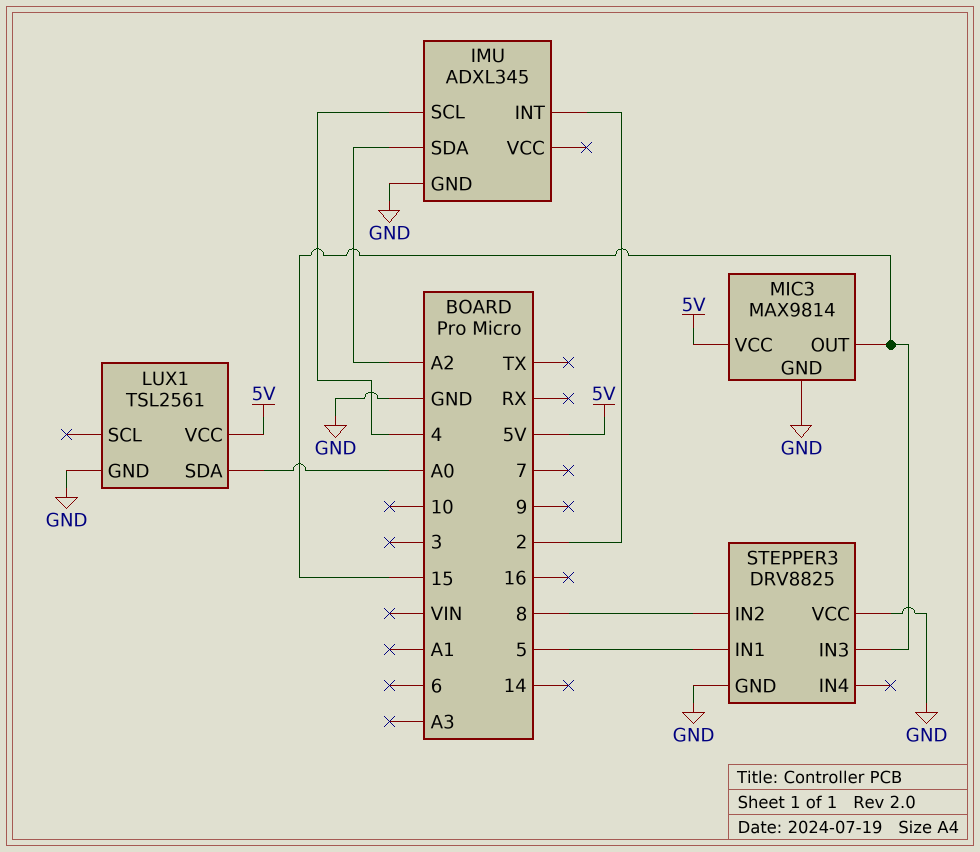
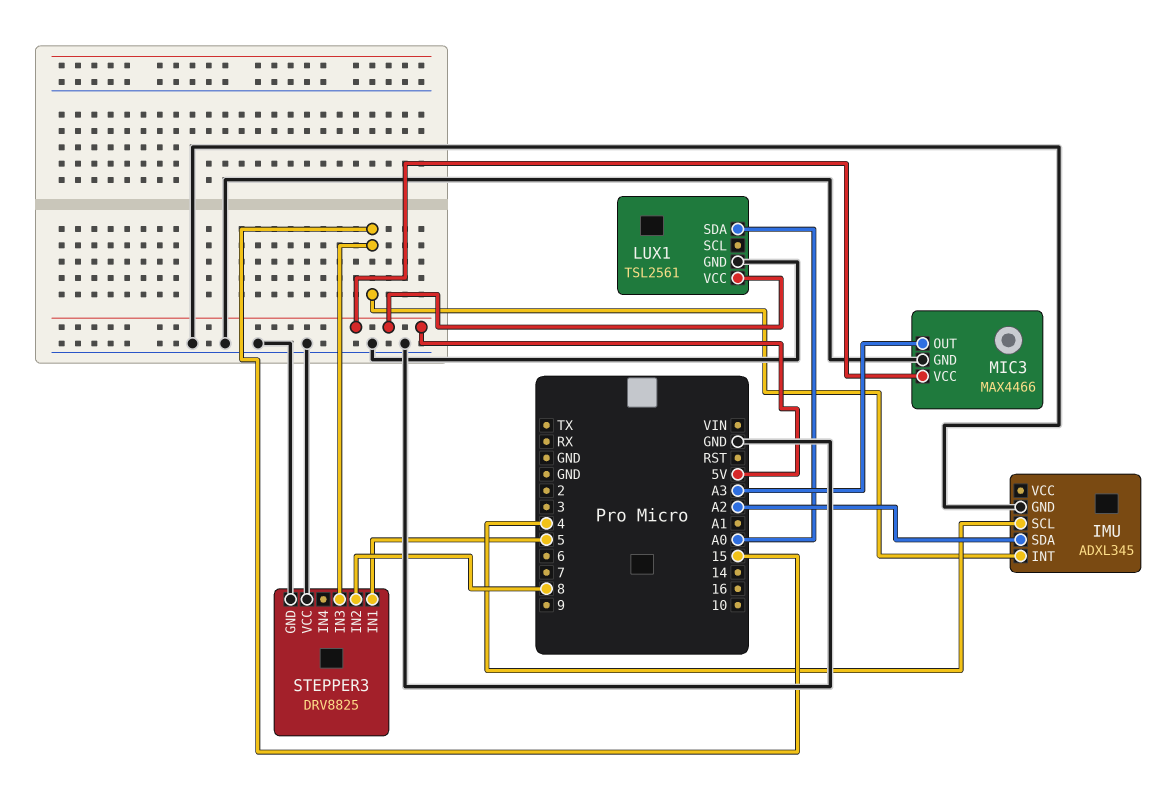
IMU pin INT: 2 -> 15
MIC3: MAX9814 -> MAX4466
MIC3 pin OUT: 15 -> A3

